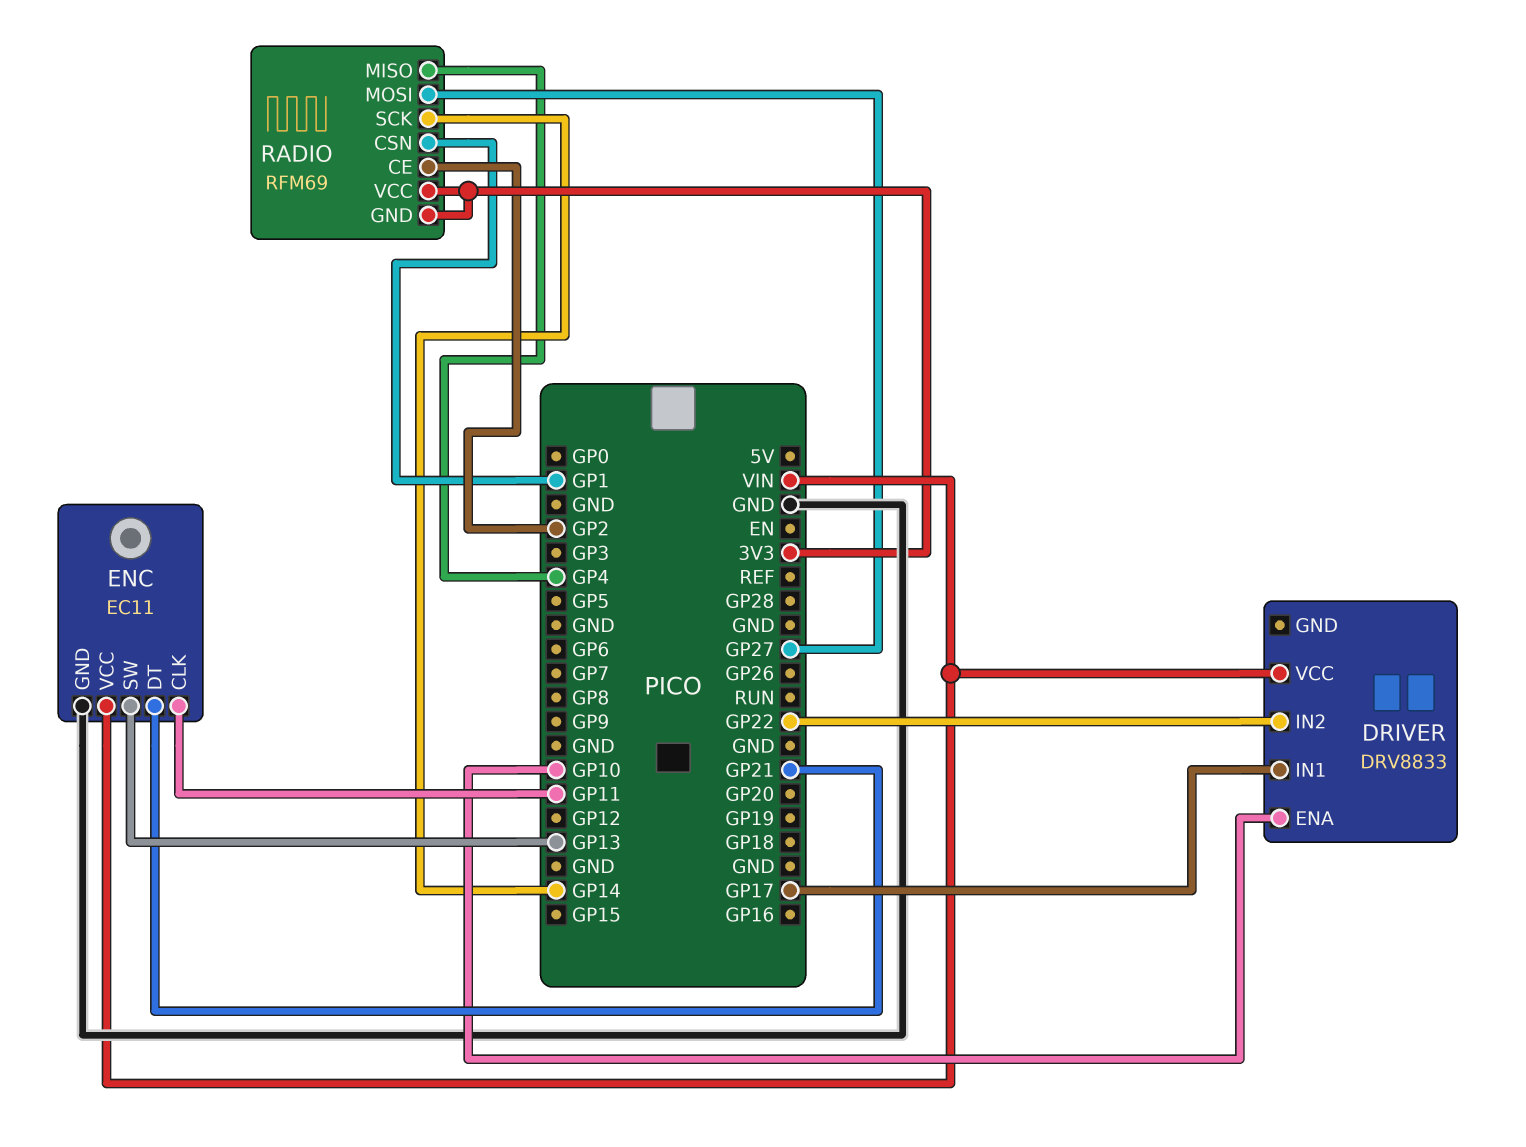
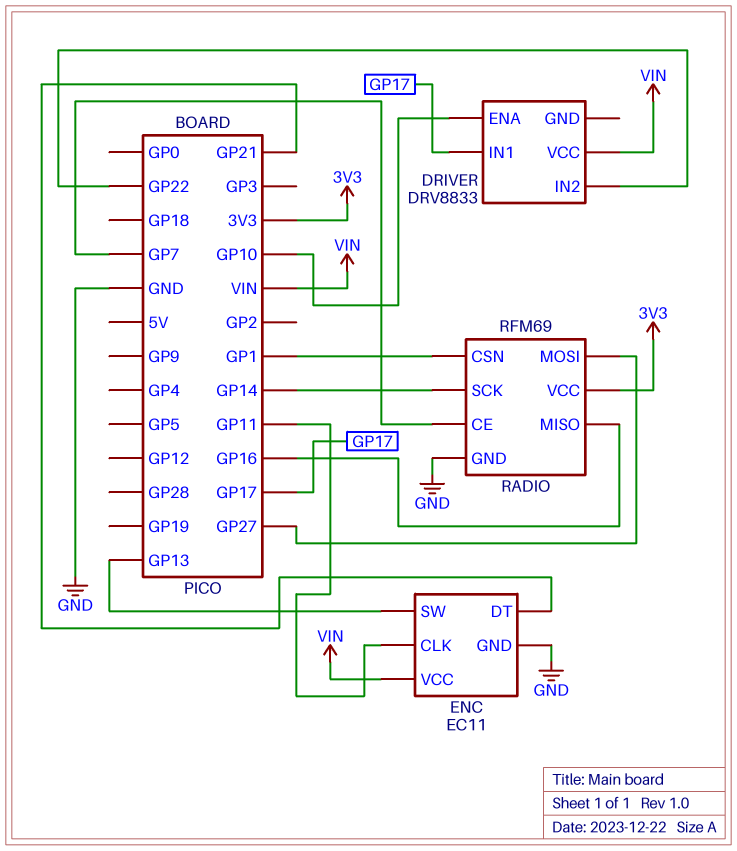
RADIO pin CE: GP2 -> GP7
RADIO pin GND: 3V3 -> GND
RADIO pin MISO: GP4 -> GP16

